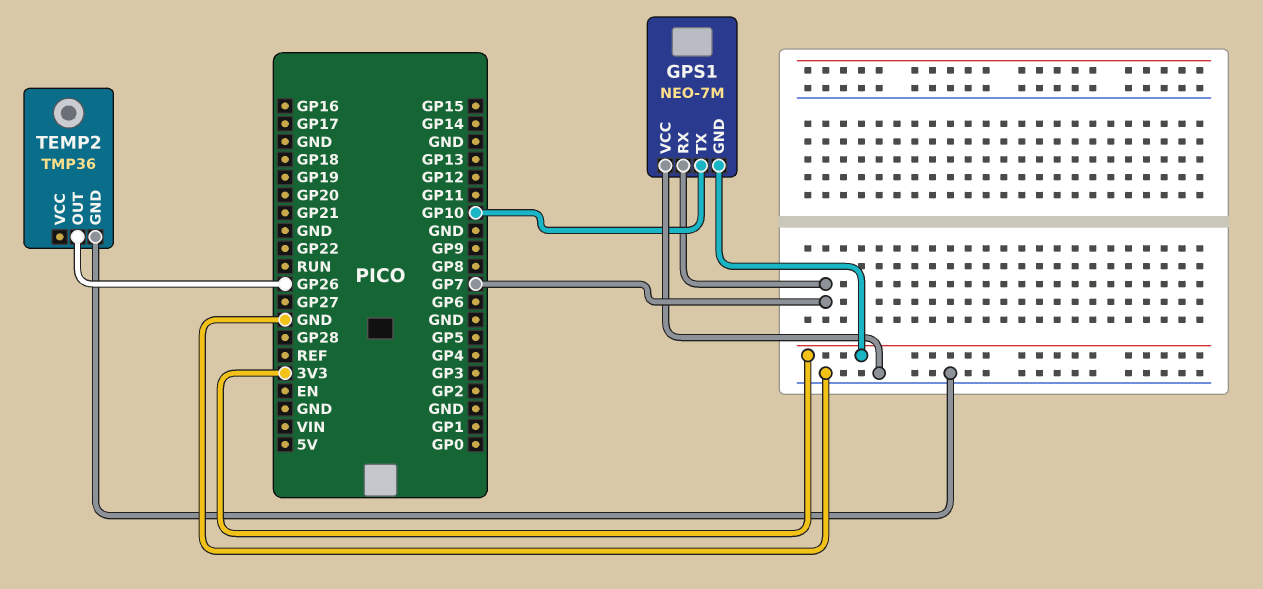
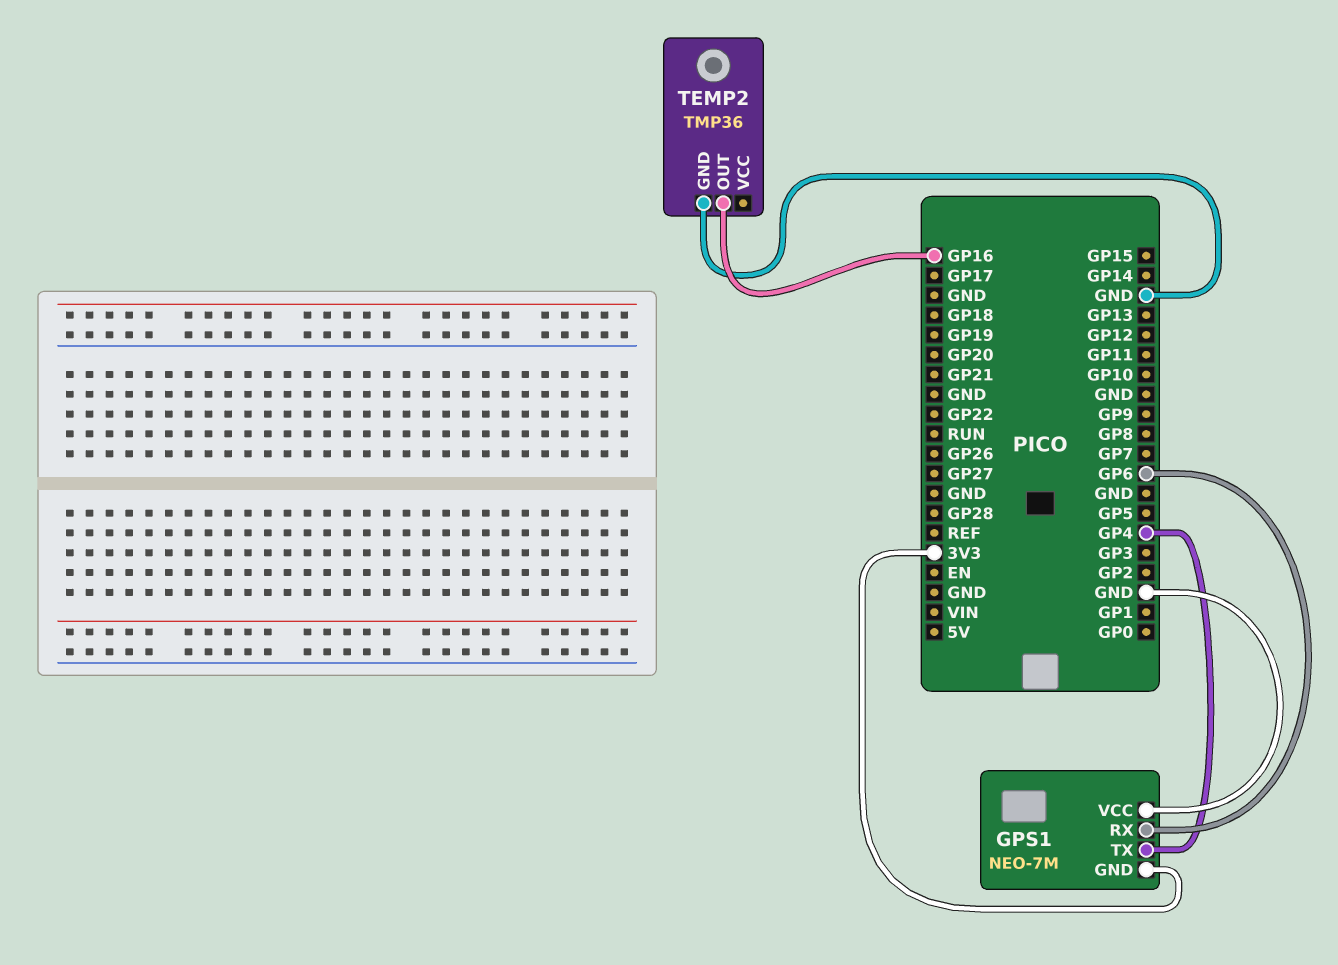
GPS1 pin RX: GP7 -> GP6
GPS1 pin TX: GP10 -> GP4
TEMP2 pin OUT: GP26 -> GP16

